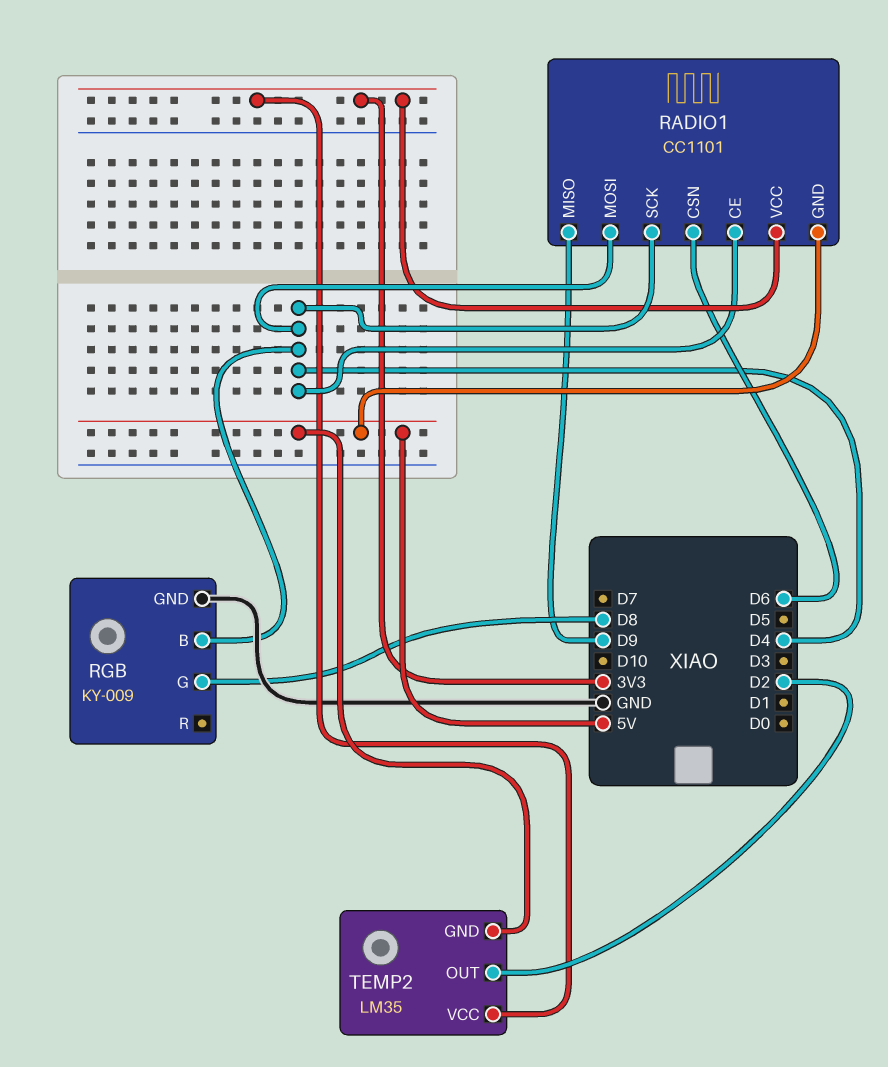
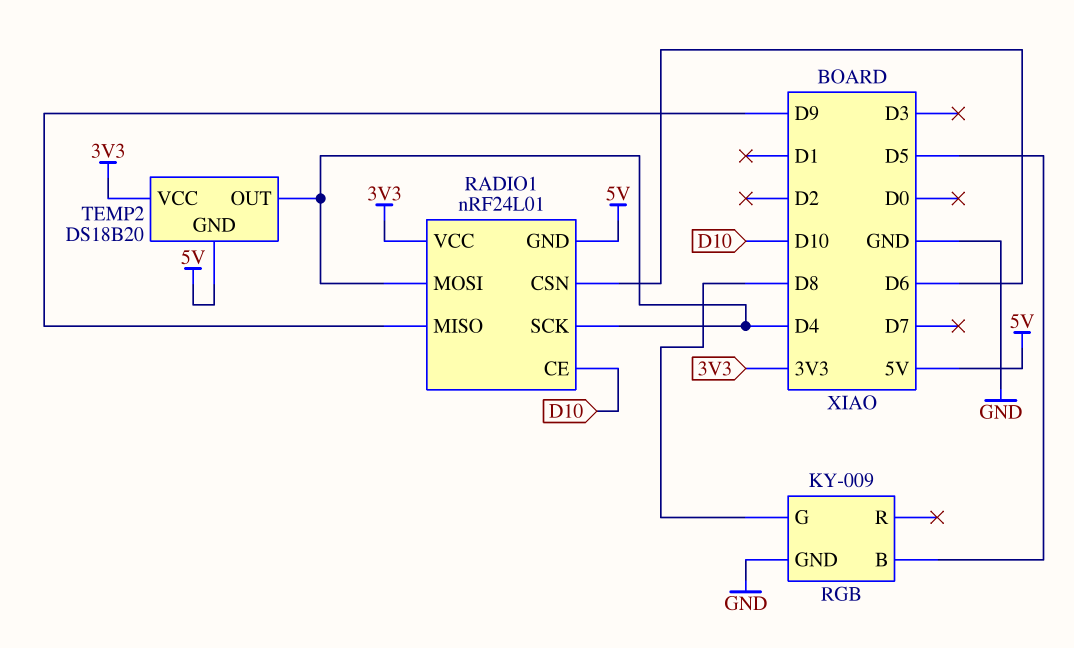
RADIO1: CC1101 -> nRF24L01
RADIO1 pin CE: D4 -> D10
RGB pin B: D4 -> D5
TEMP2: LM35 -> DS18B20
TEMP2 pin OUT: D2 -> D4

